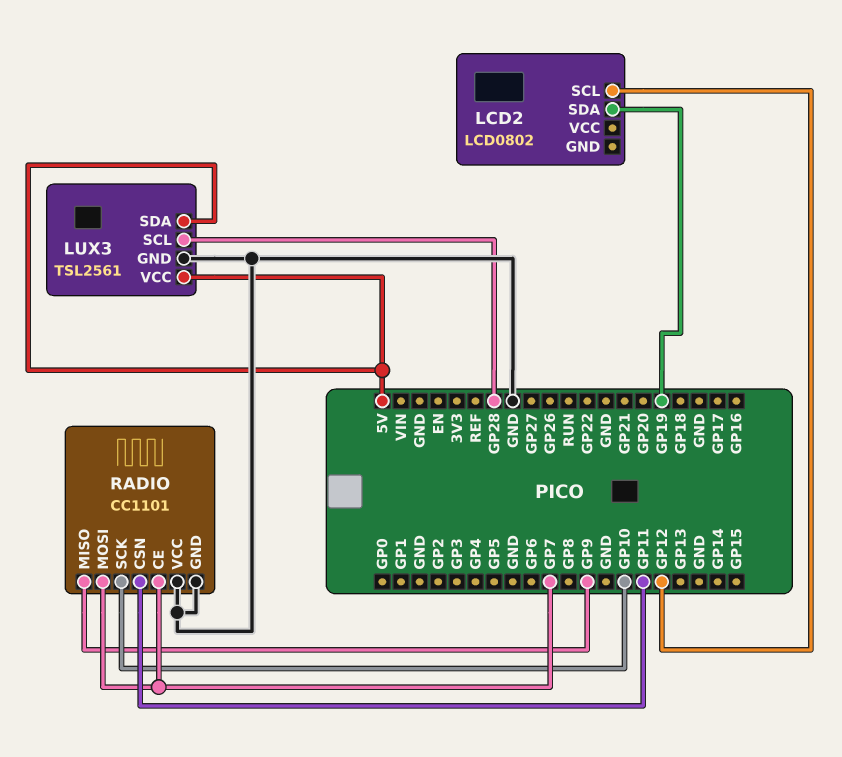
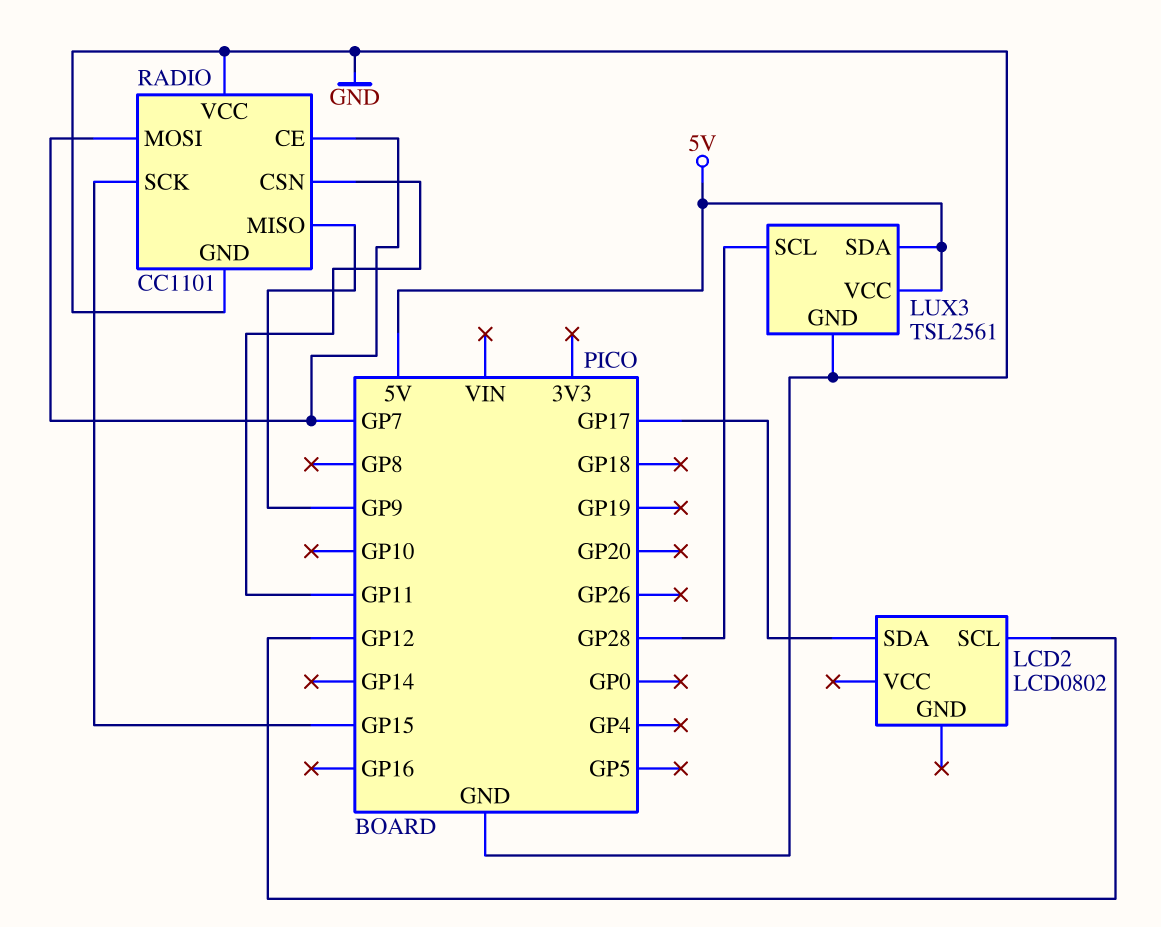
LCD2 pin SDA: GP19 -> GP17
RADIO pin SCK: GP10 -> GP15

